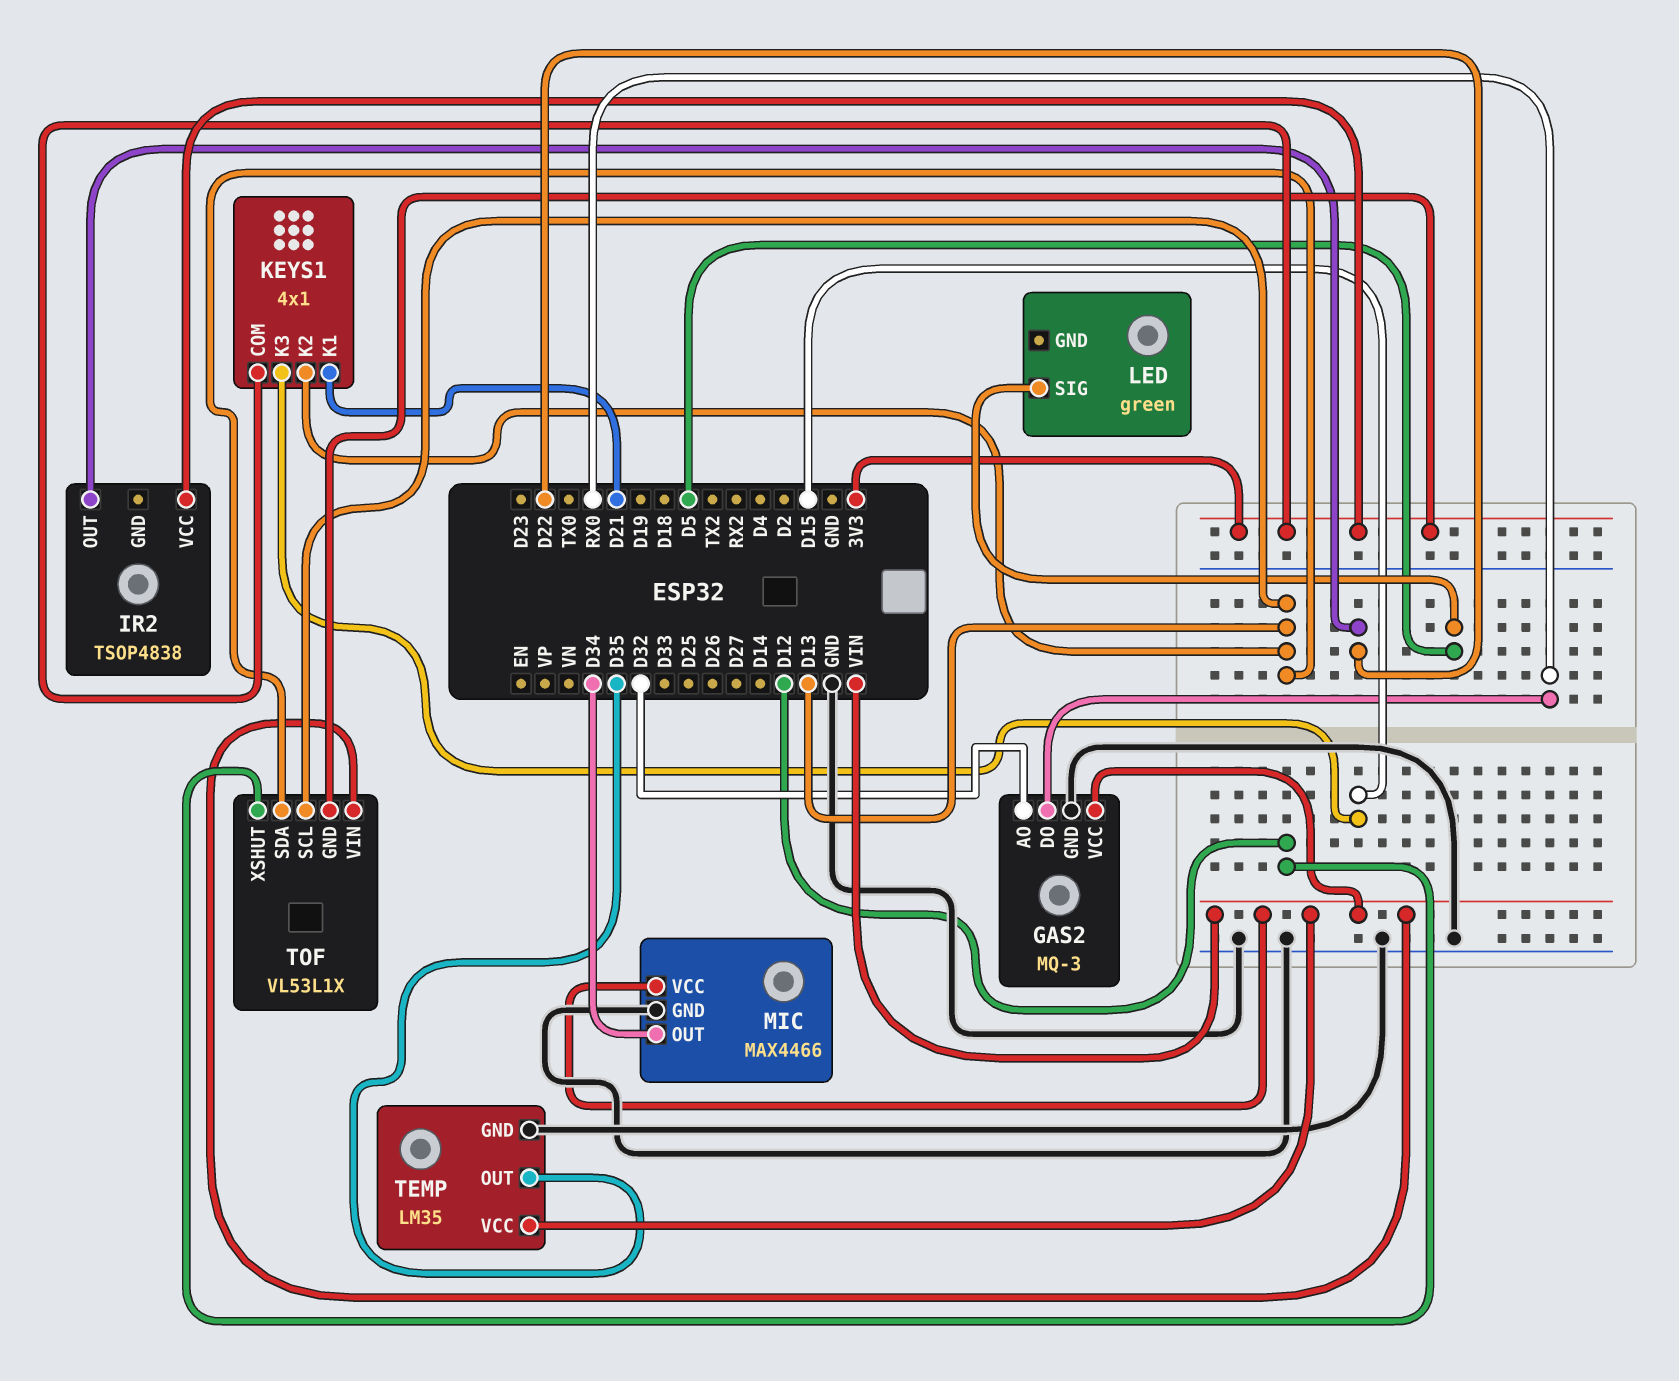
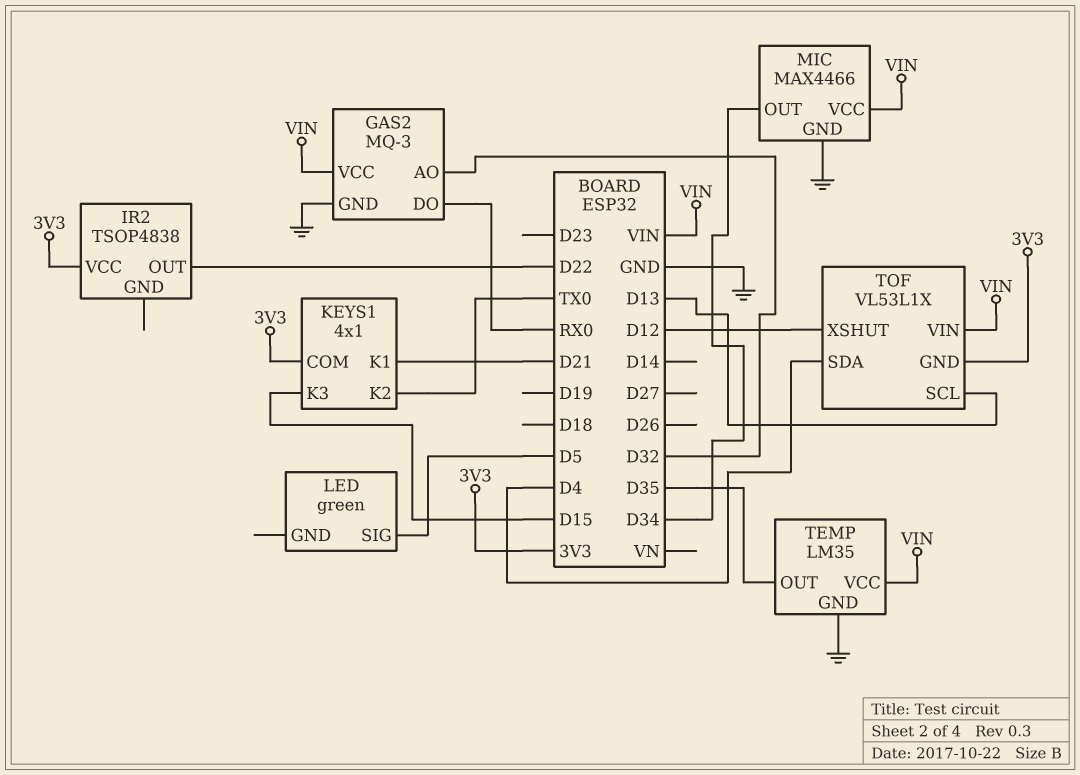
KEYS1 pin K2: D13 -> TX0
TOF pin SDA: D13 -> D4

